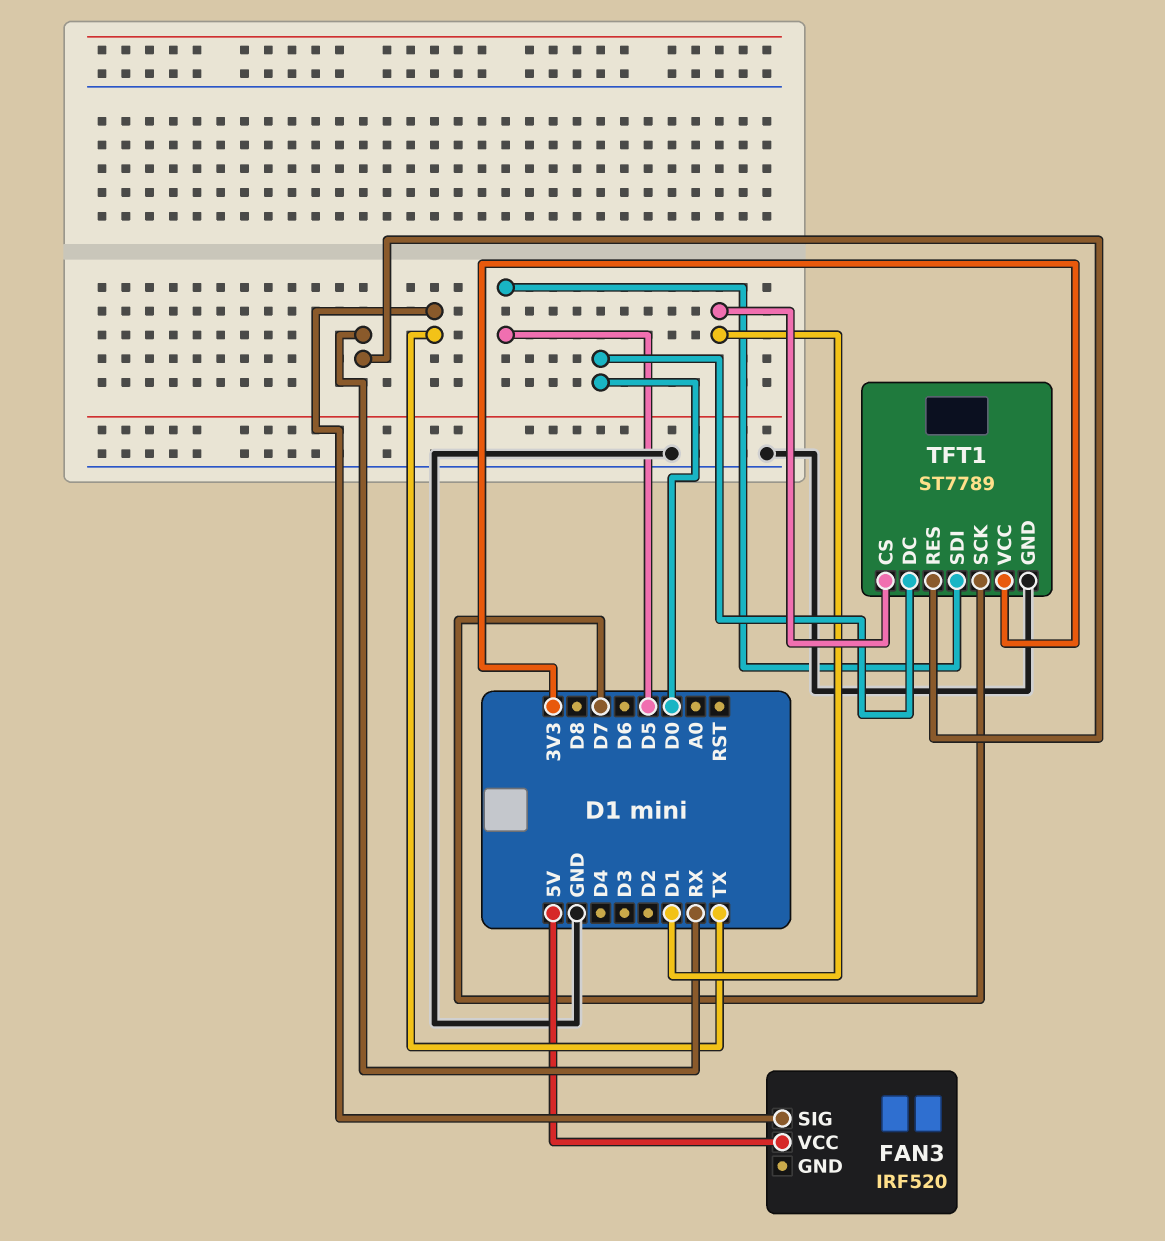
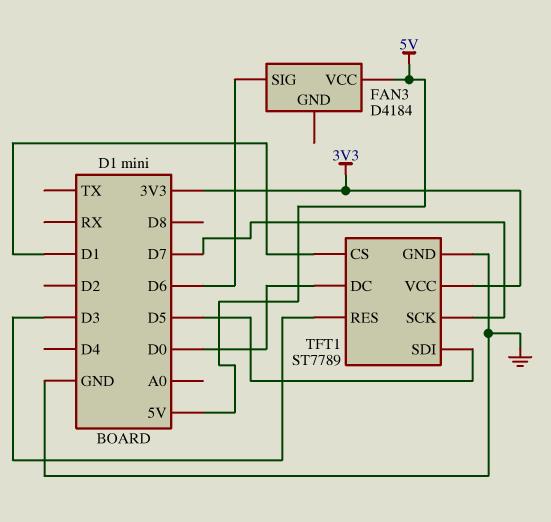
FAN3: IRF520 -> D4184
FAN3 pin SIG: TX -> D6
TFT1 pin RES: RX -> D3

